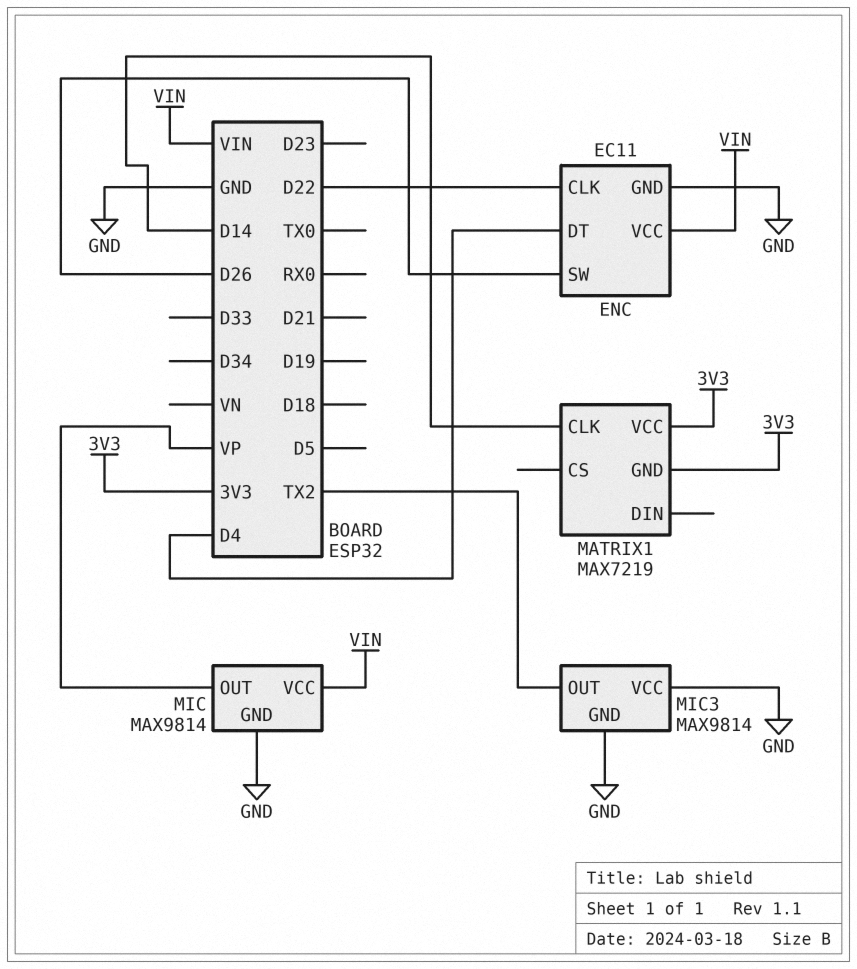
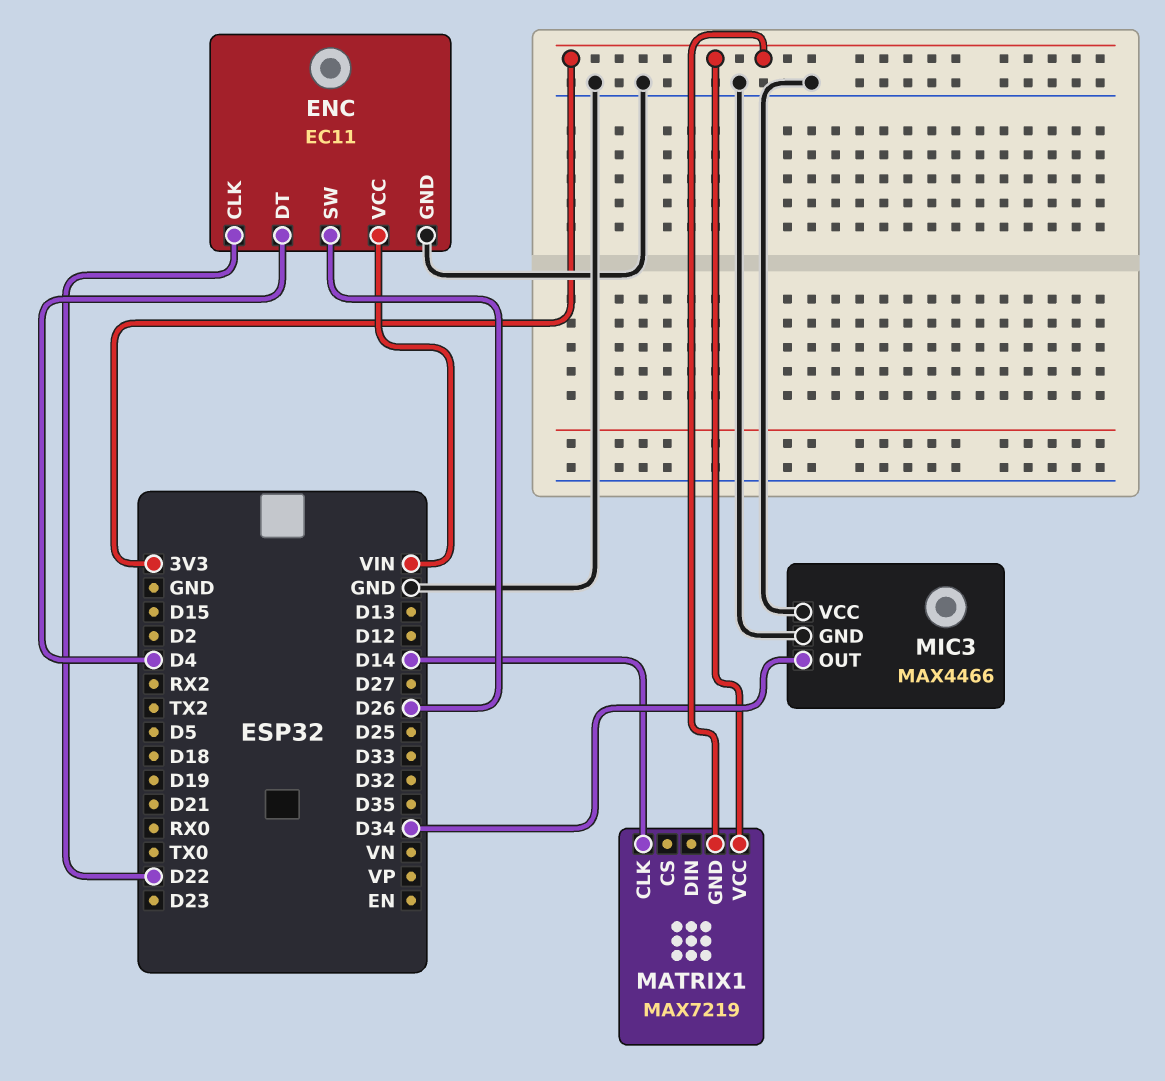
MIC: MAX9814 -> none
MIC pin GND: GND -> none
MIC pin OUT: VP -> none
MIC pin VCC: VIN -> none
MIC3: MAX9814 -> MAX4466
MIC3 pin OUT: TX2 -> D34

